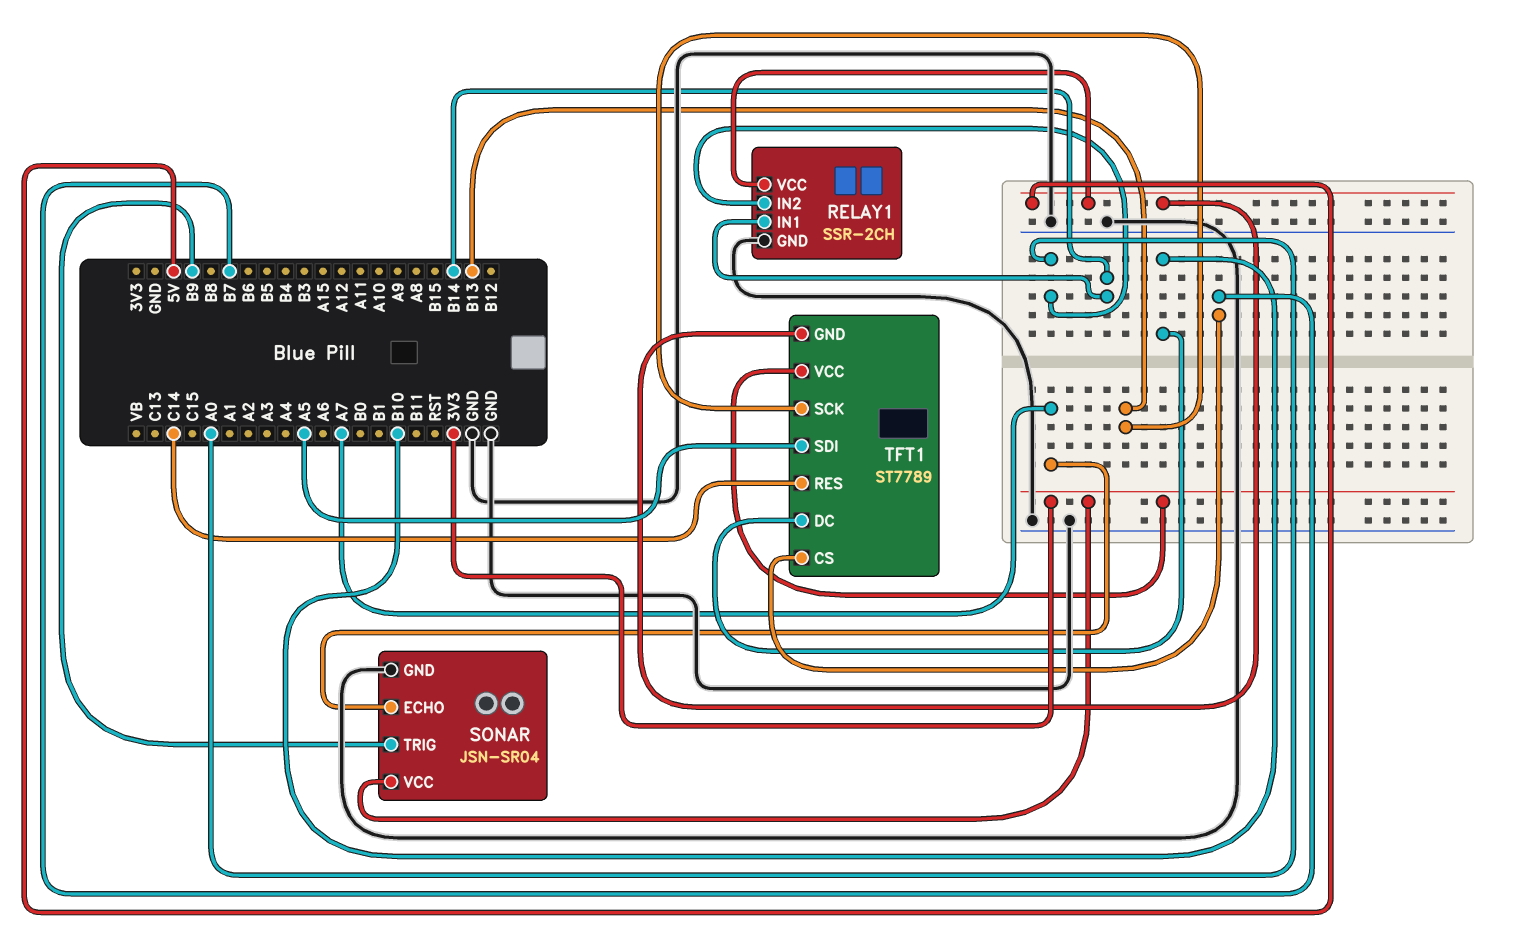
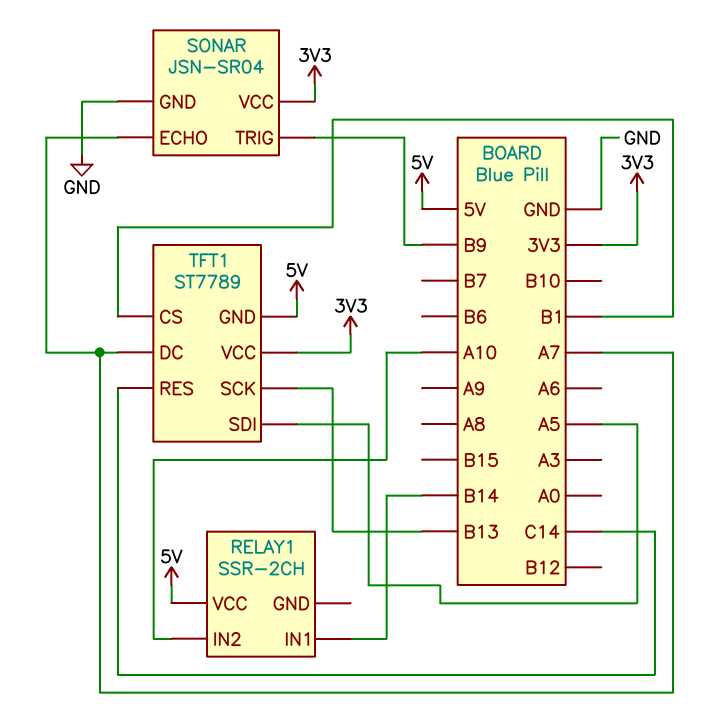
RELAY1 pin GND: GND -> none
RELAY1 pin IN2: A0 -> A10
TFT1 pin CS: B7 -> B1
TFT1 pin DC: B10 -> A7

